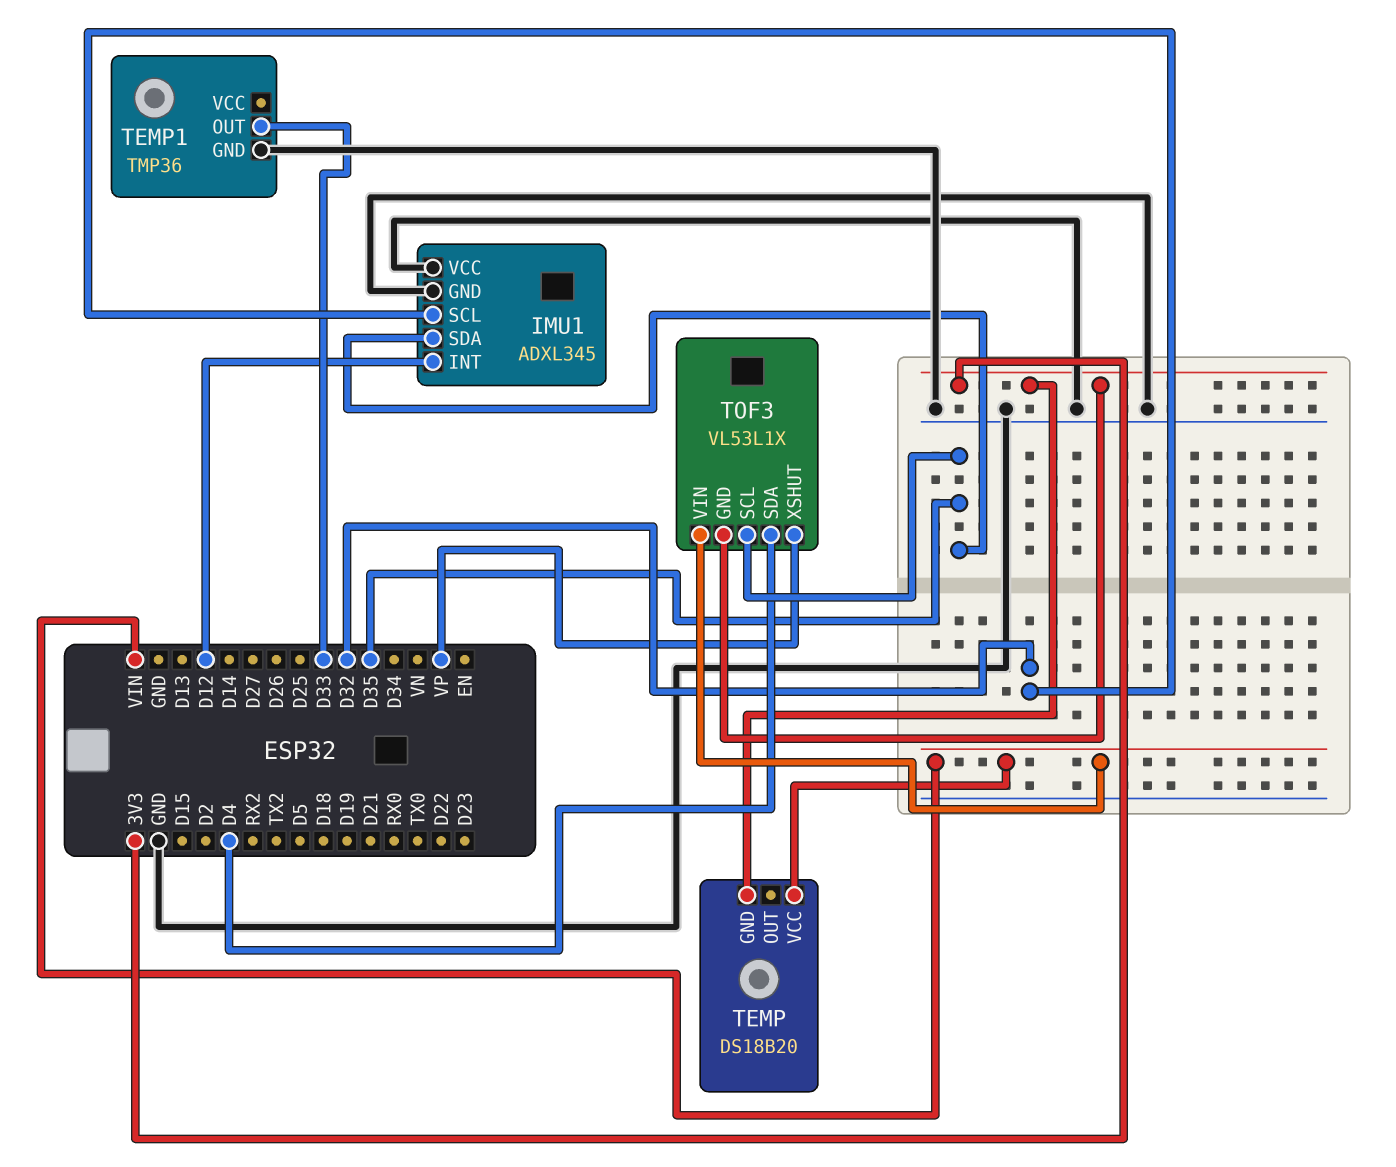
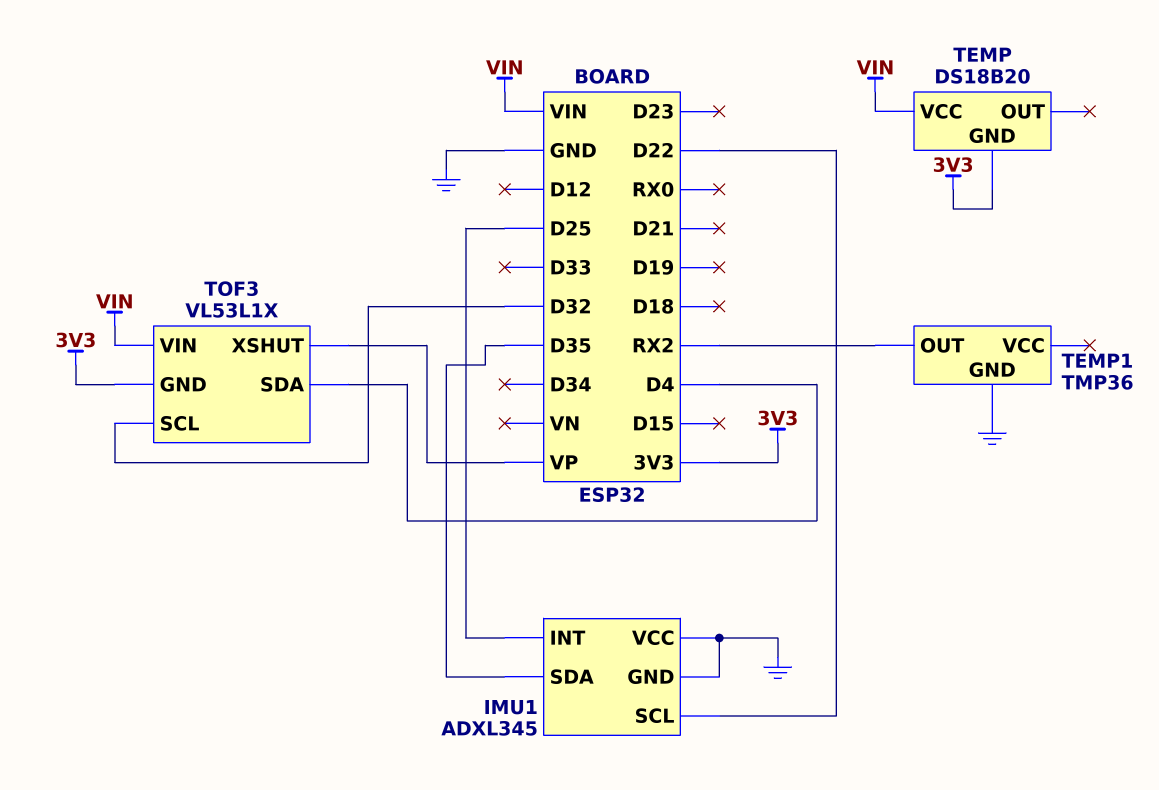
IMU1 pin INT: D12 -> D25
IMU1 pin SCL: D32 -> D22
TEMP1 pin OUT: D33 -> RX2
TOF3 pin SCL: D35 -> D32

